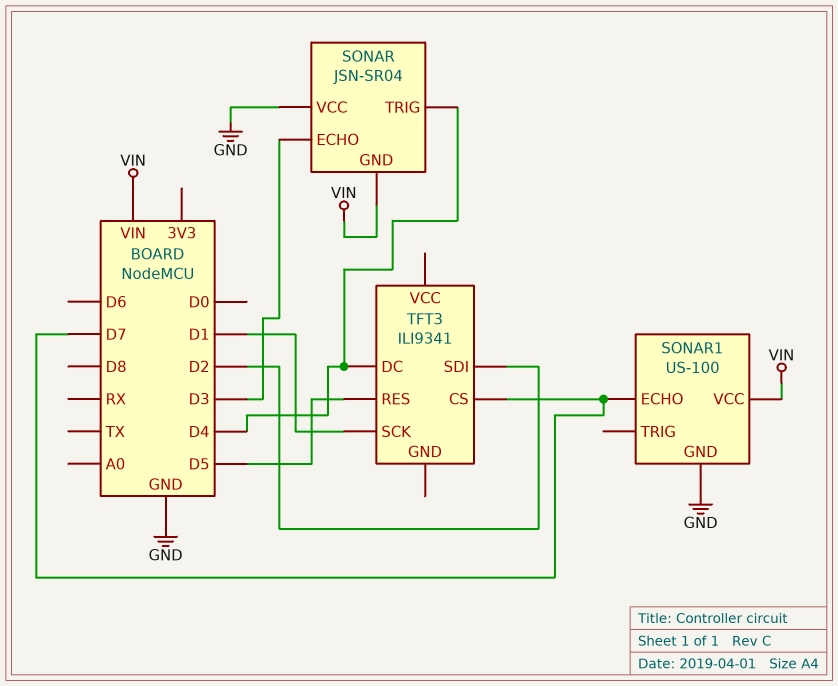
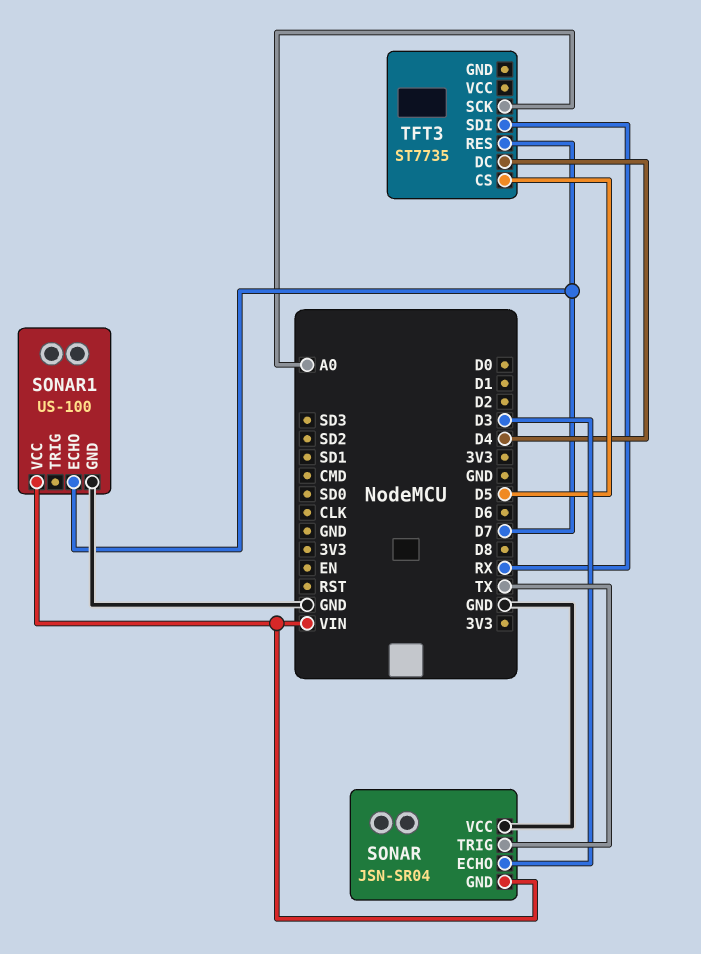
SONAR pin TRIG: D4 -> TX
TFT3: ILI9341 -> ST7735
TFT3 pin CS: D7 -> D5
TFT3 pin RES: D5 -> D7
TFT3 pin SCK: D1 -> A0
TFT3 pin SDI: D2 -> RX

